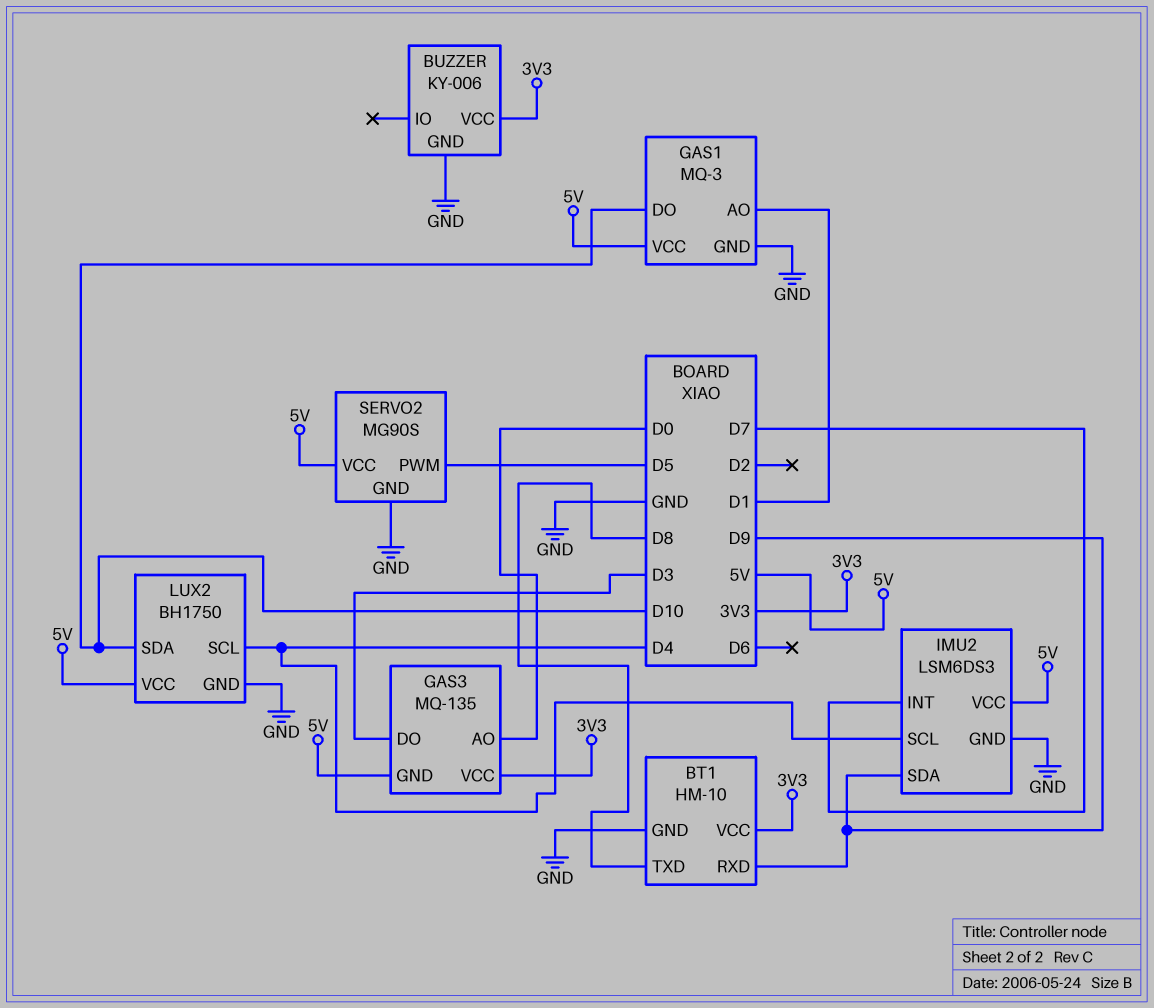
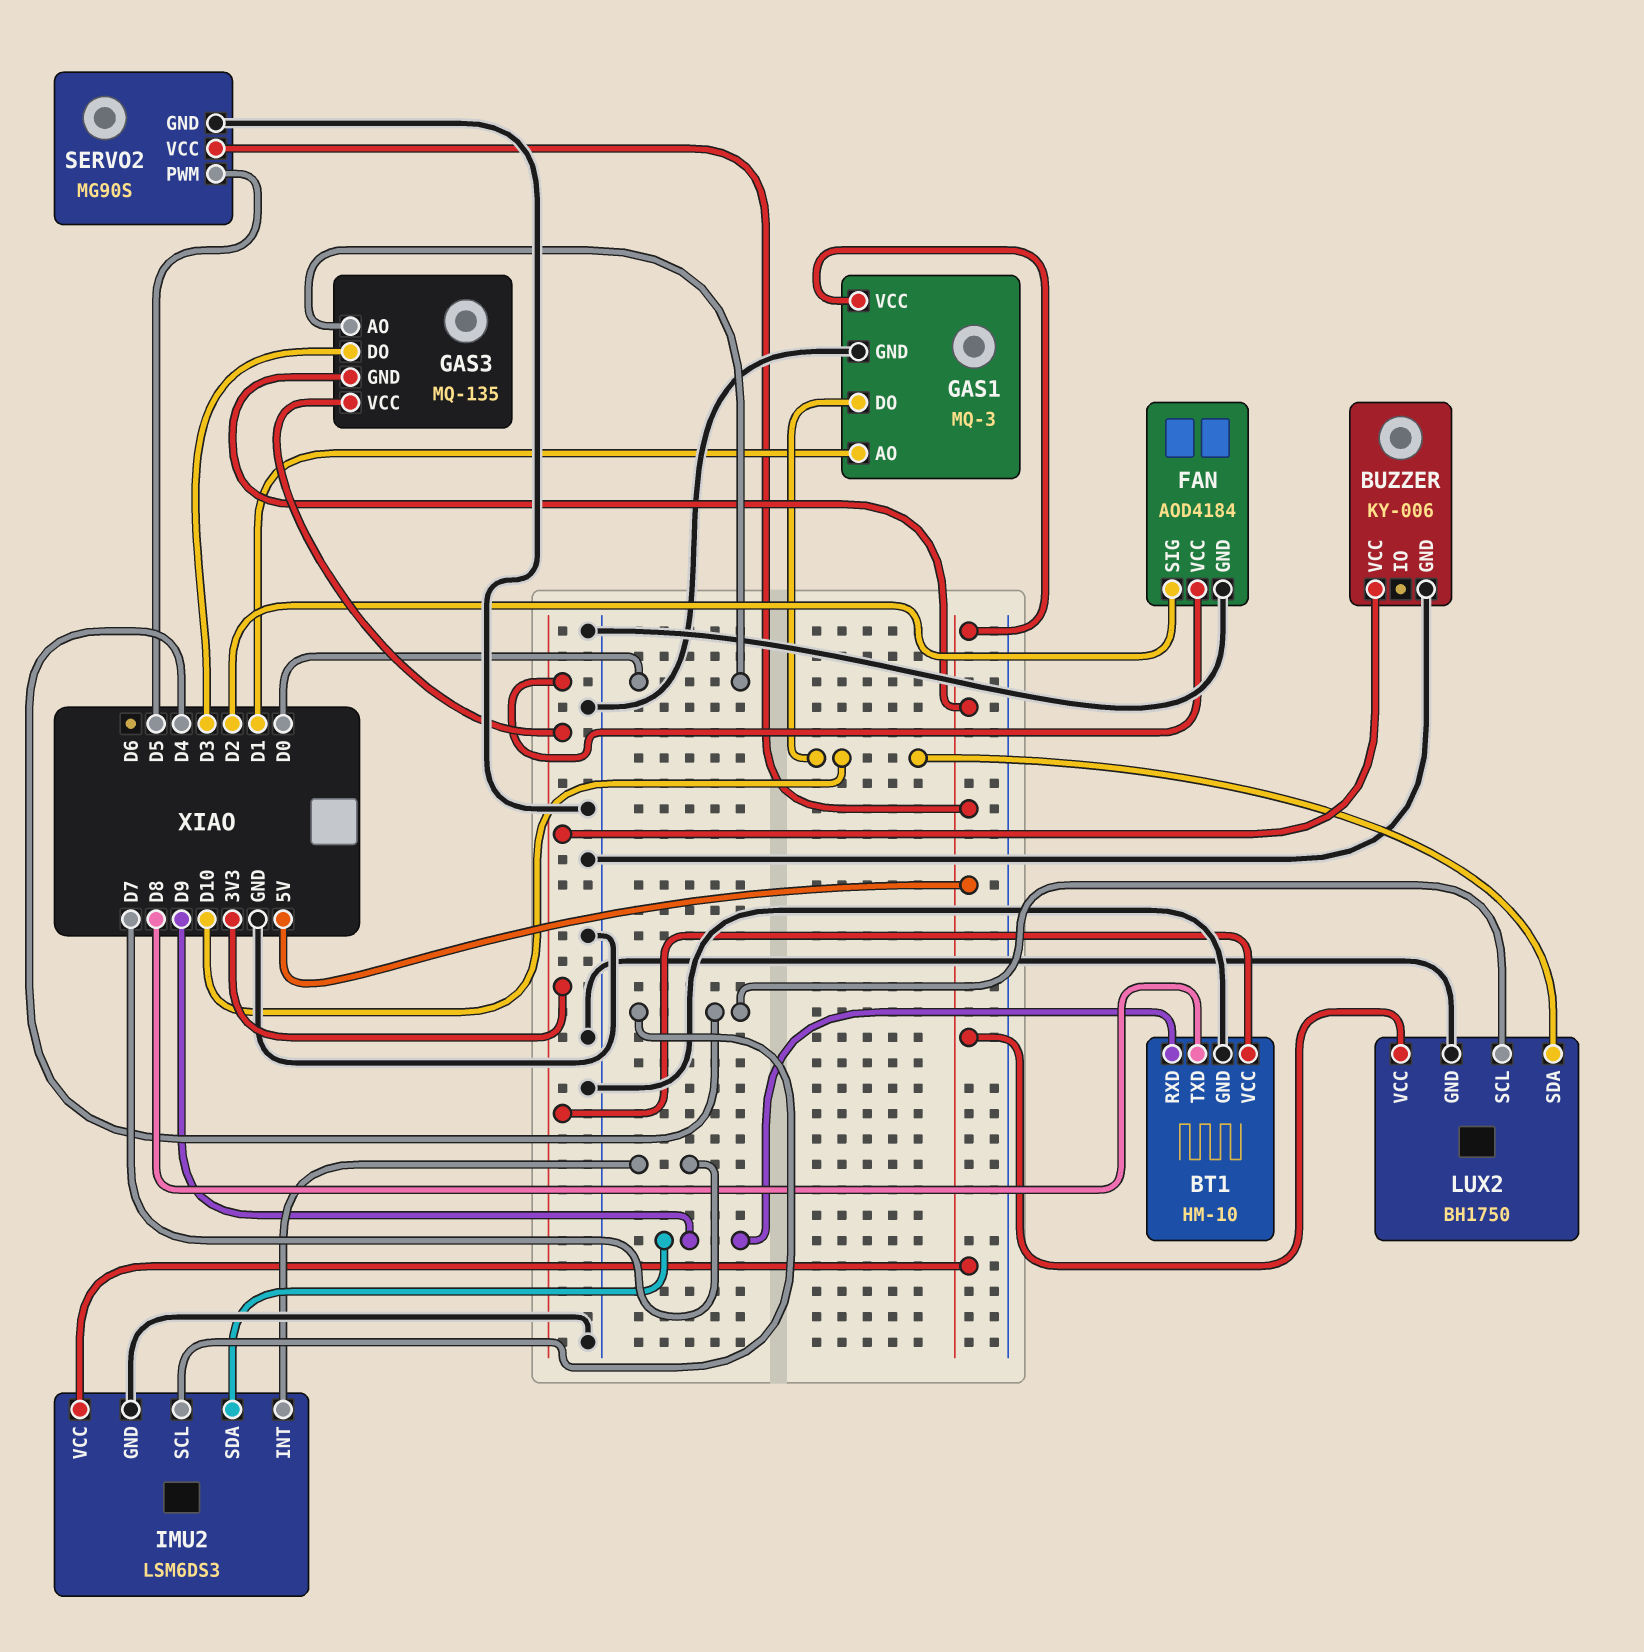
FAN: none -> AOD4184
FAN pin GND: none -> GND
FAN pin SIG: none -> D2
FAN pin VCC: none -> 3V3

